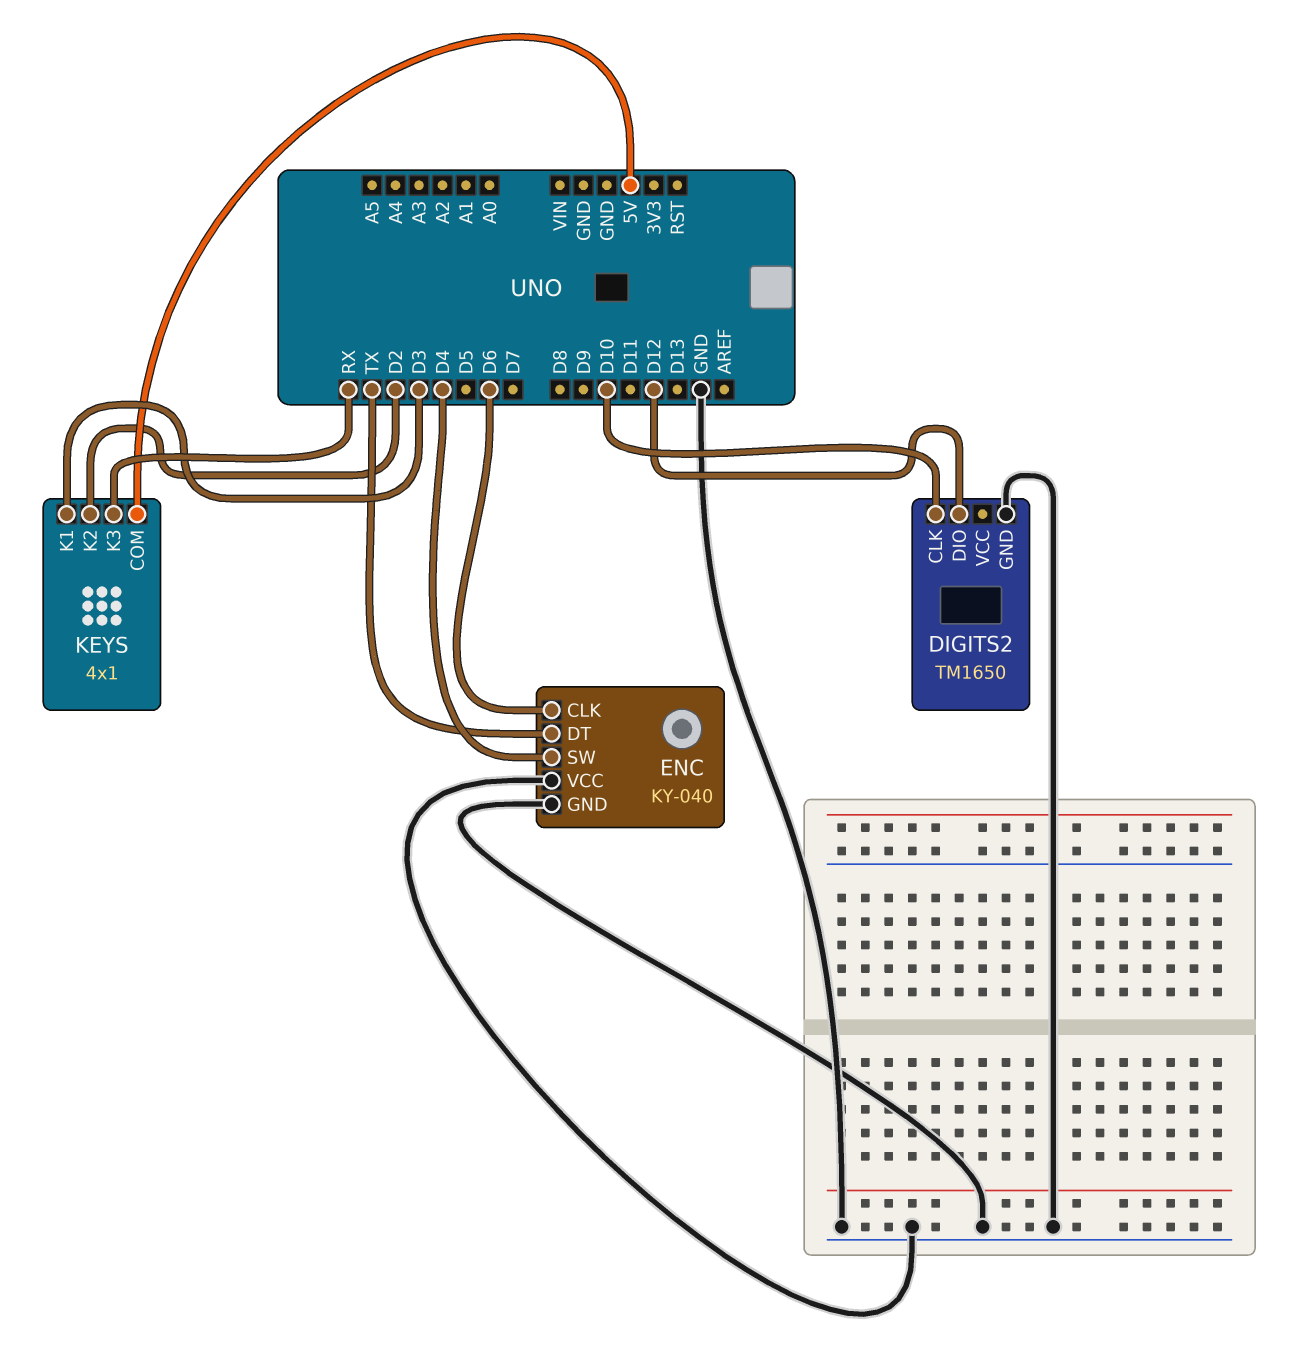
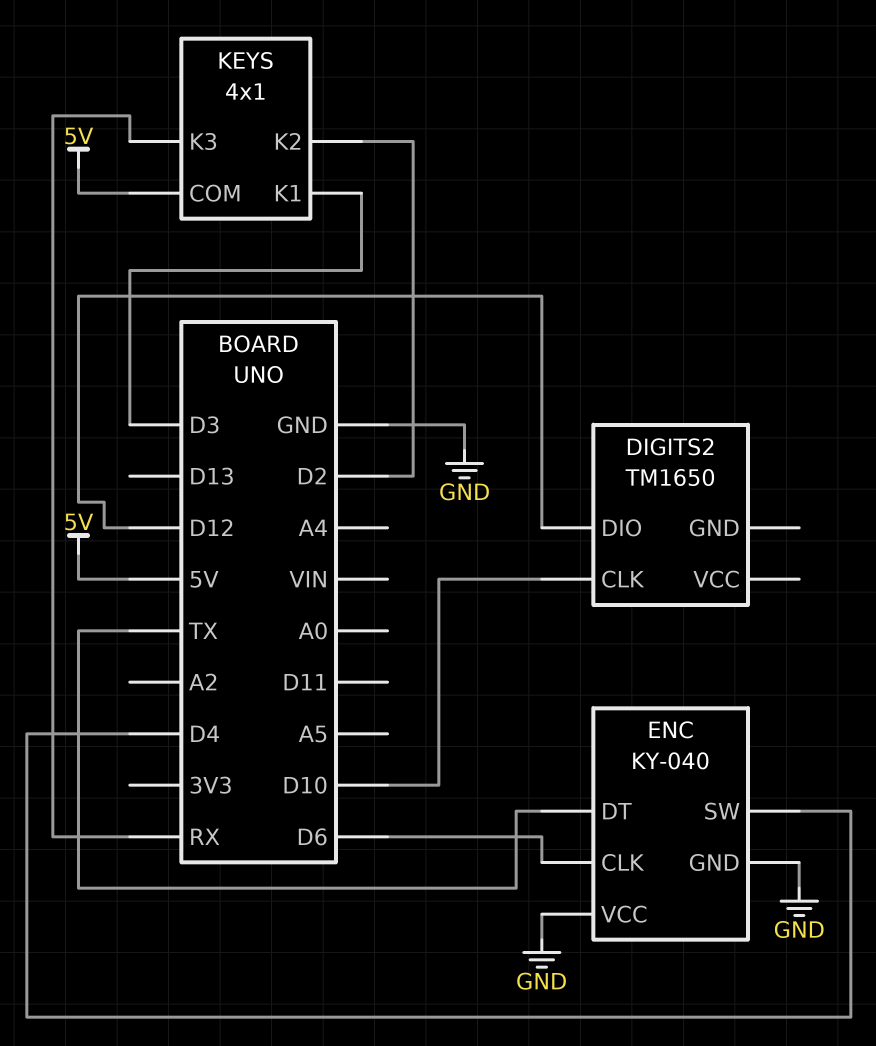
DIGITS2 pin GND: GND -> none

